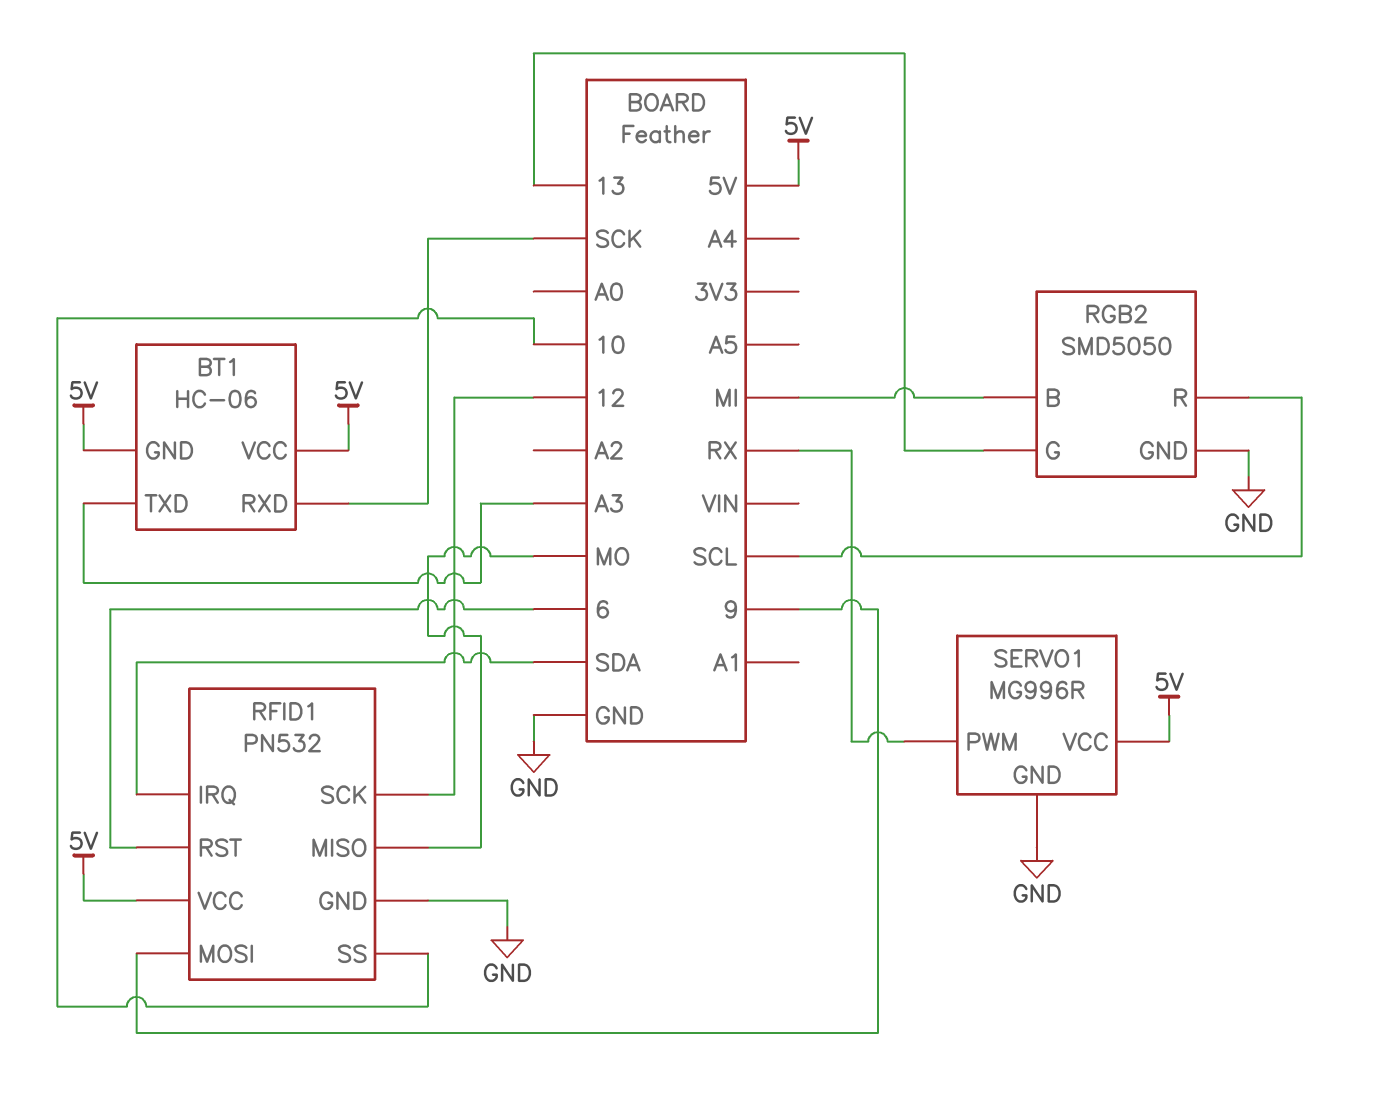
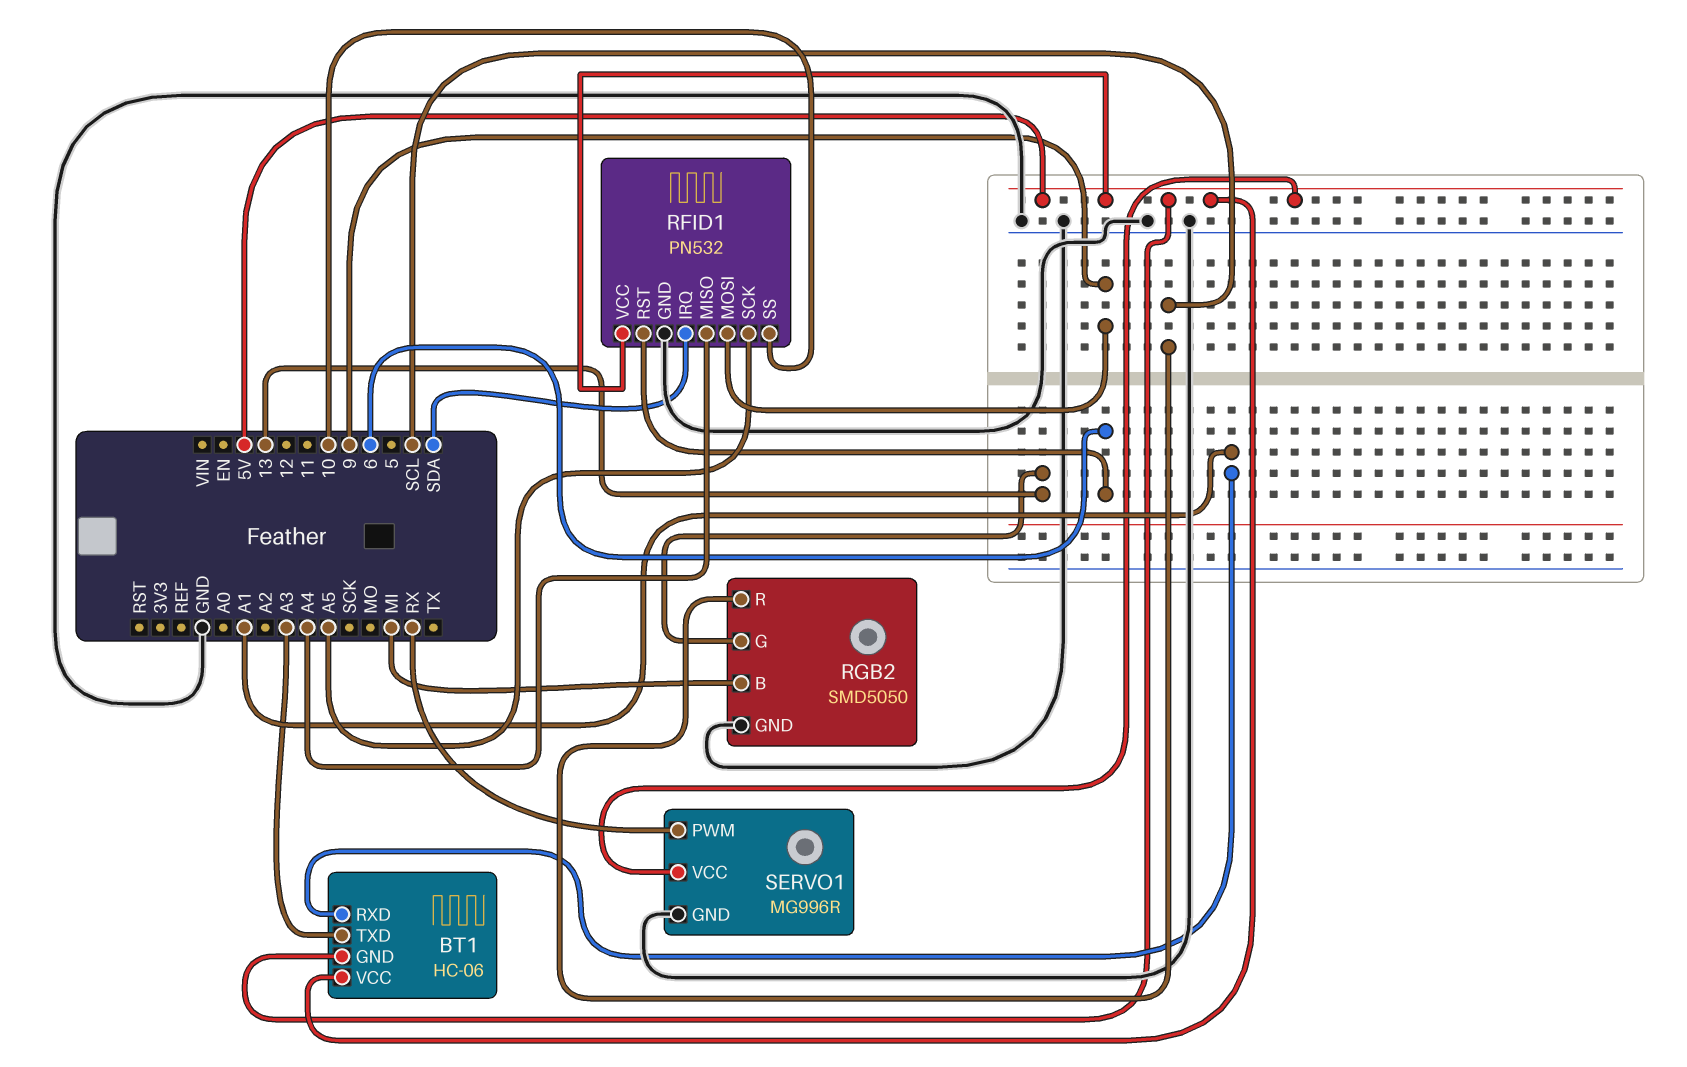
BT1 pin RXD: SCK -> A1
RFID1 pin MISO: MO -> A4
RFID1 pin SCK: 12 -> A5

